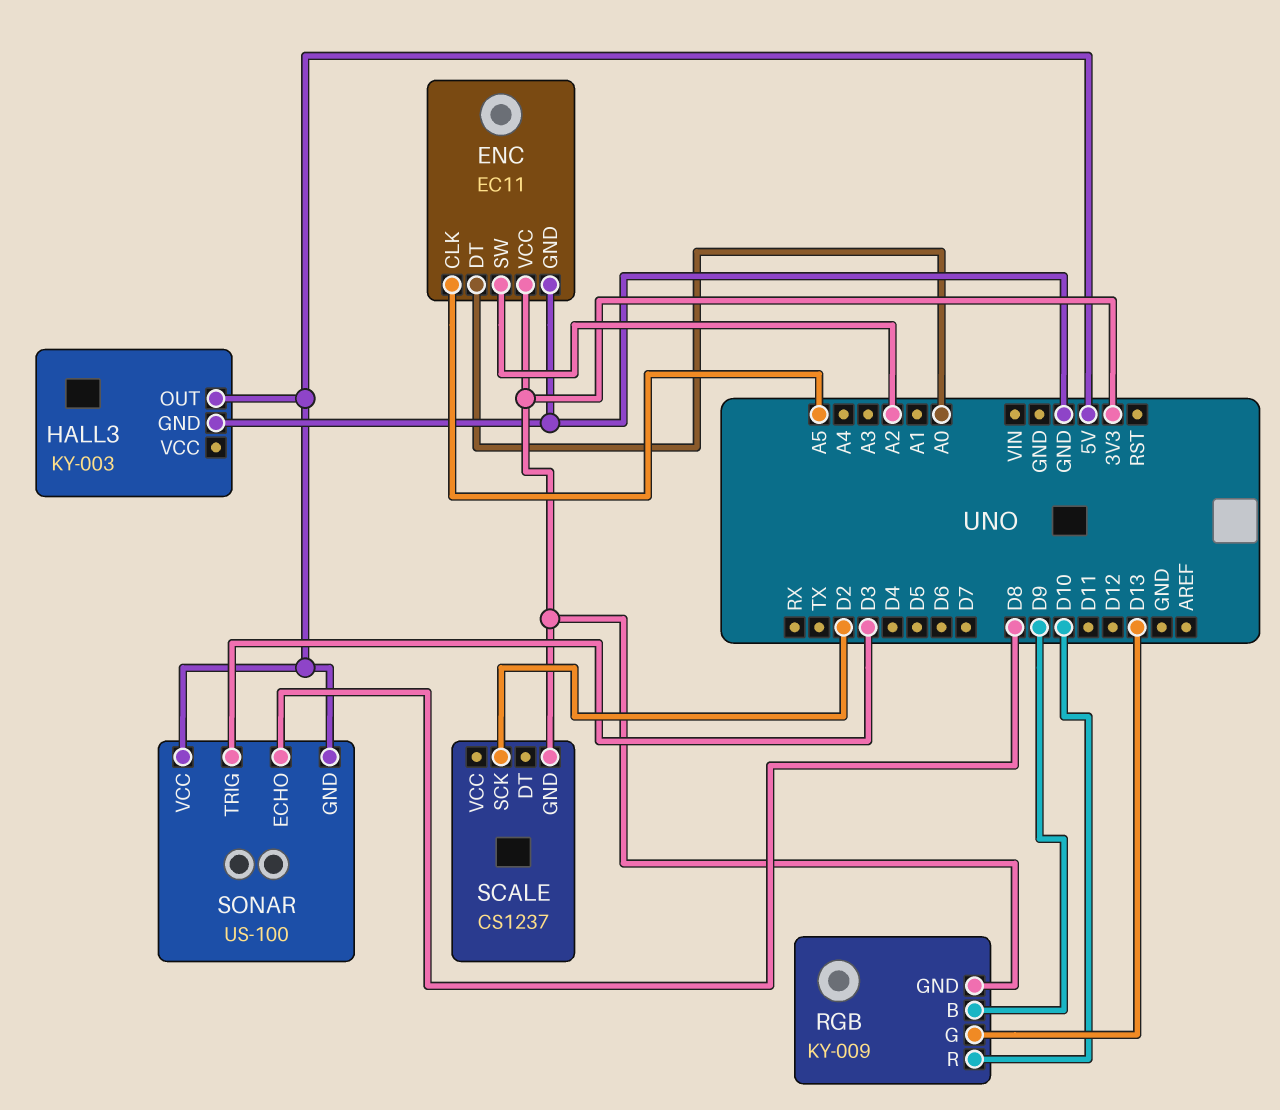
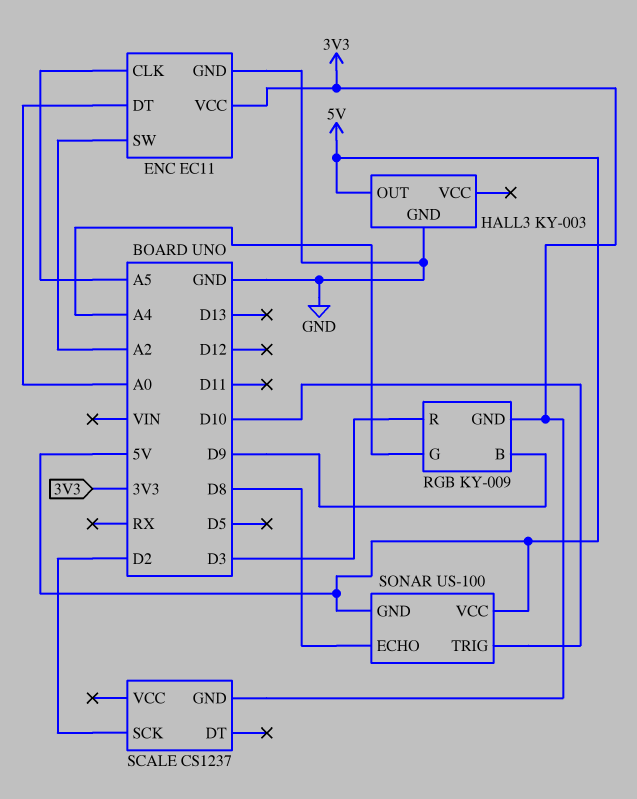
RGB pin G: D13 -> A4
RGB pin R: D10 -> D3
SONAR pin TRIG: D3 -> D10

